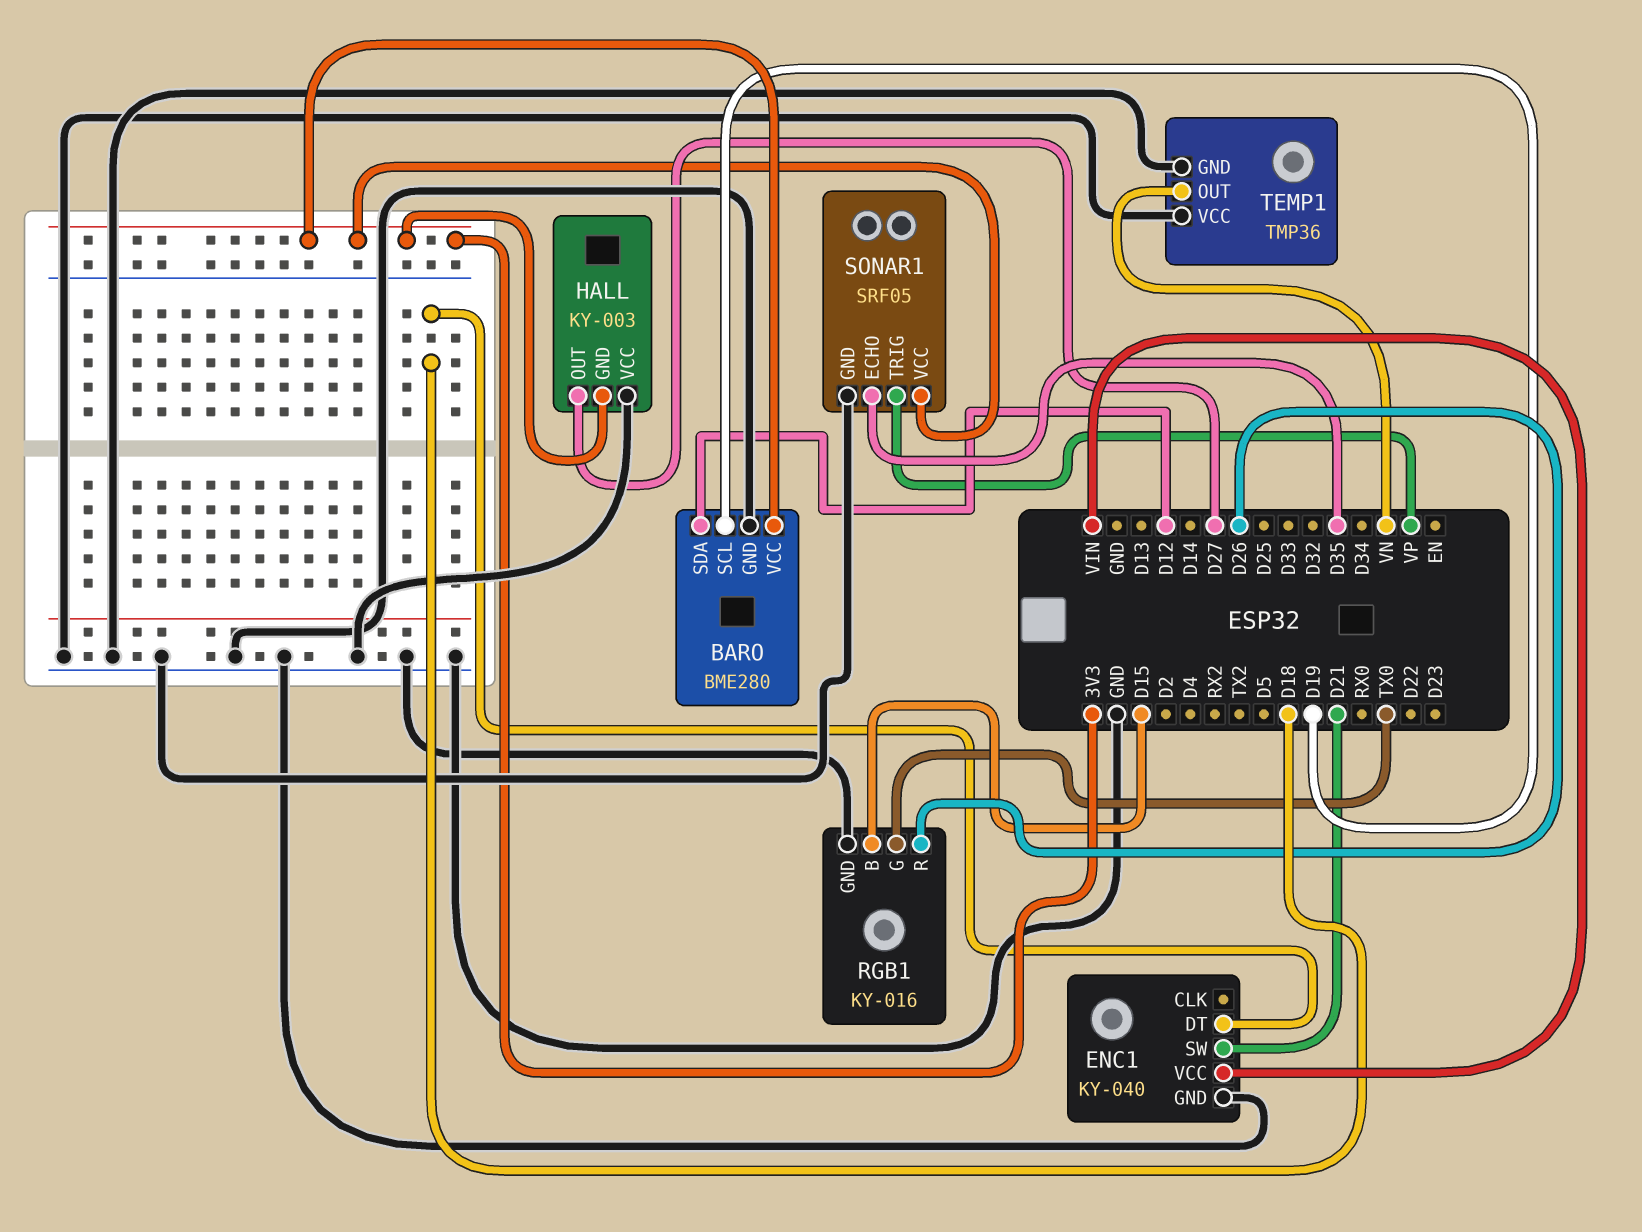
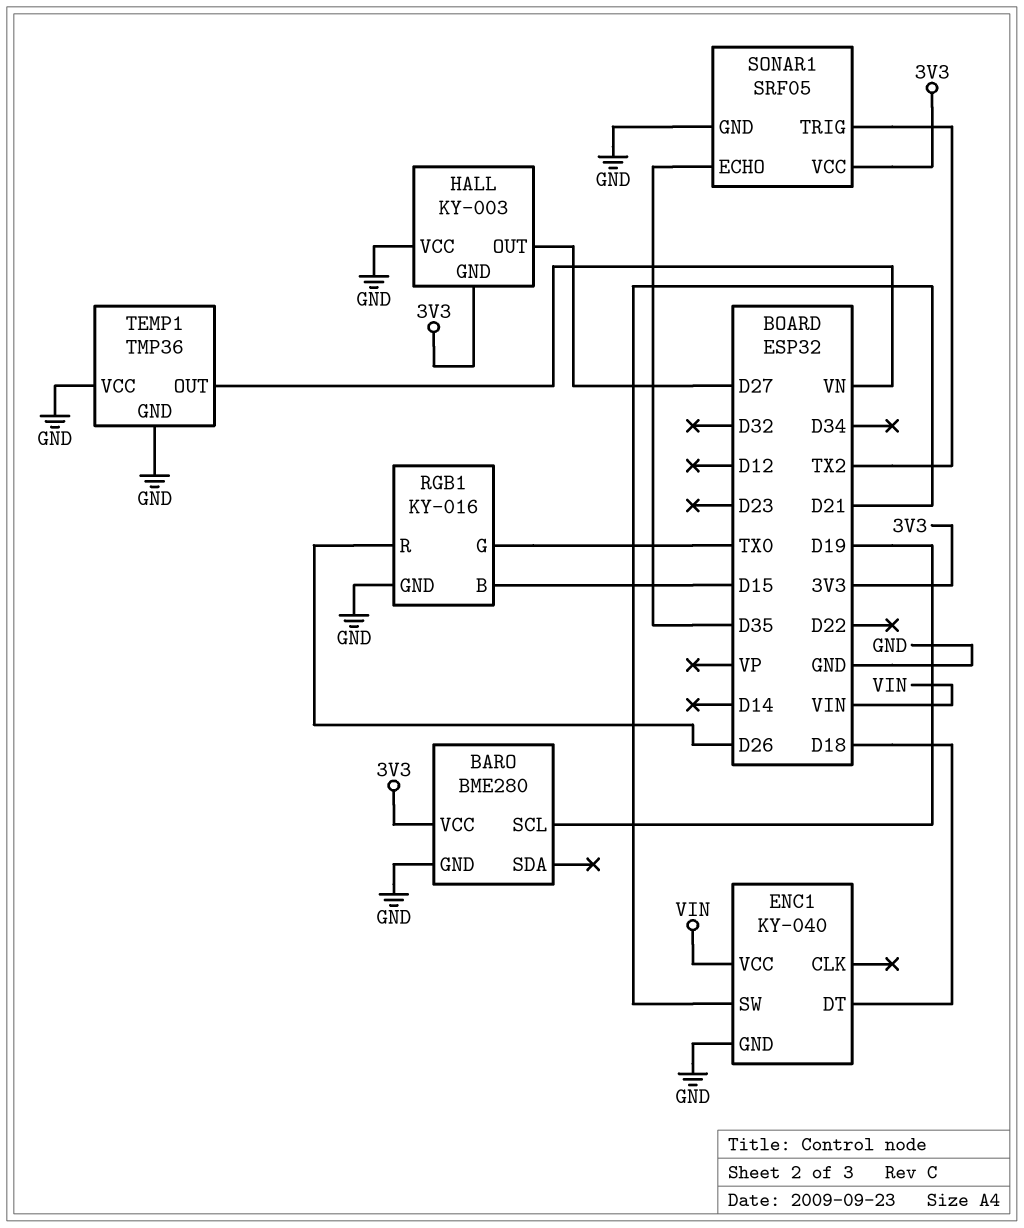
BARO pin SDA: D12 -> none
SONAR1 pin TRIG: VP -> TX2

